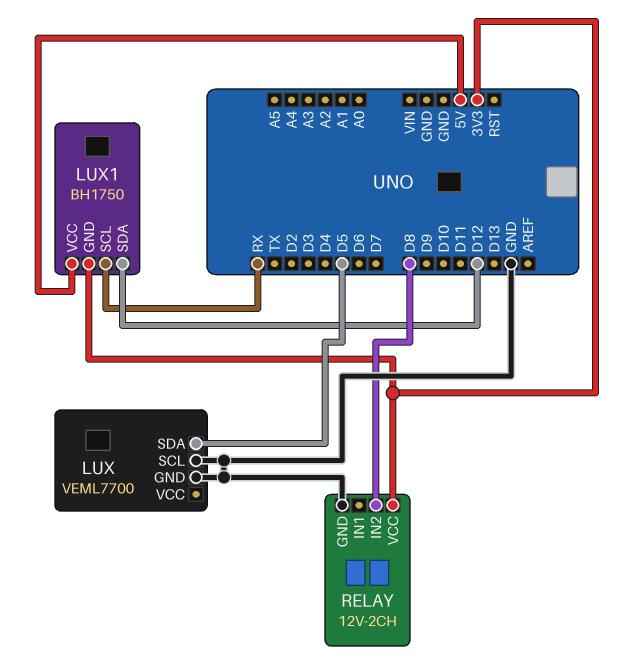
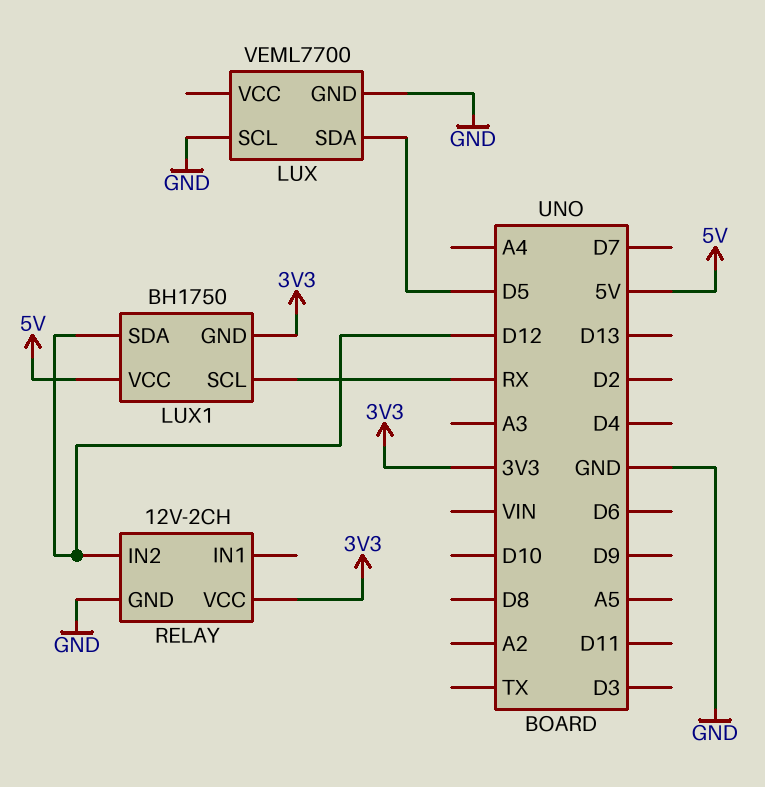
RELAY pin IN2: D8 -> D12

